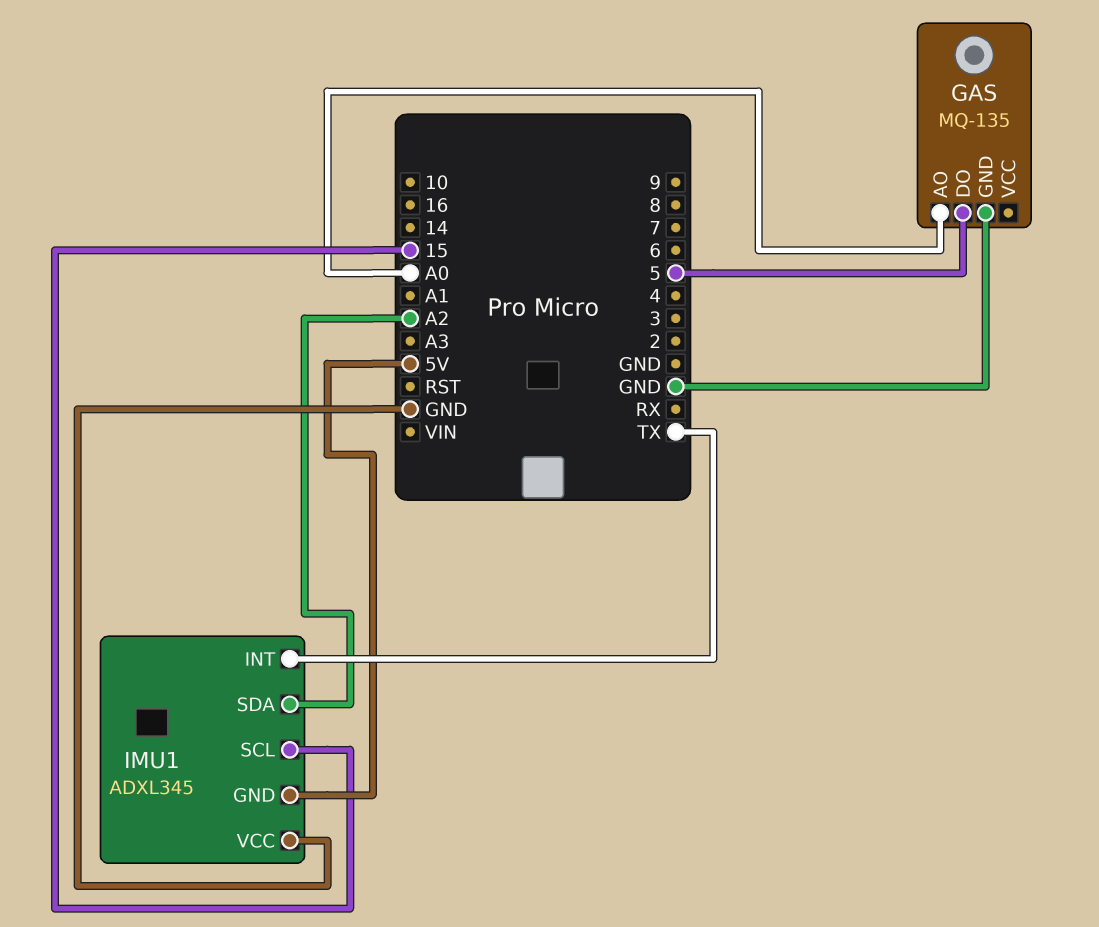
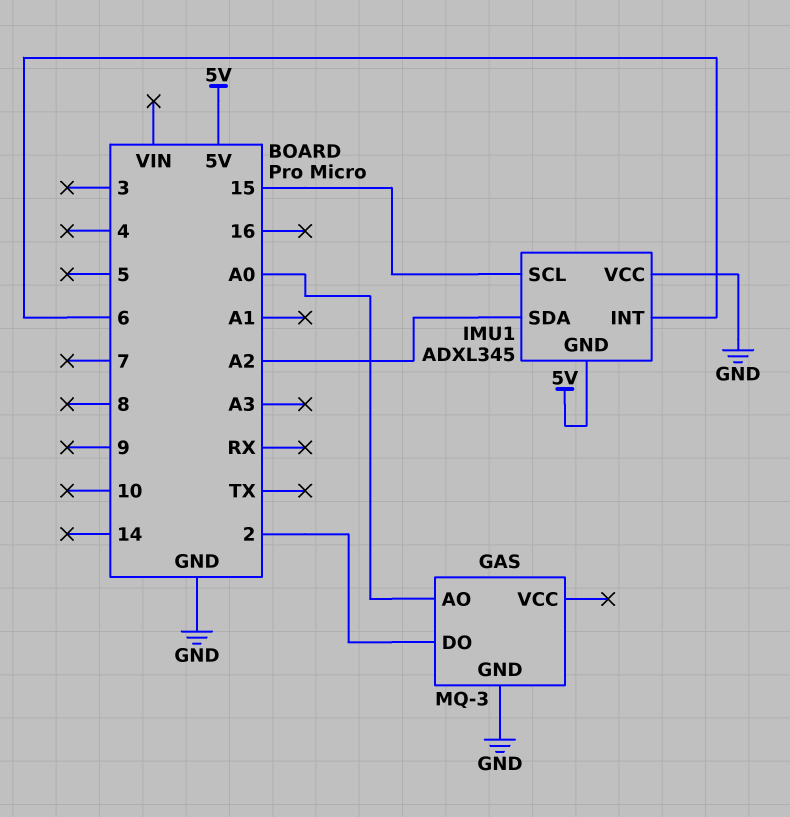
GAS: MQ-135 -> MQ-3
GAS pin DO: 5 -> 2
IMU1 pin INT: TX -> 6

